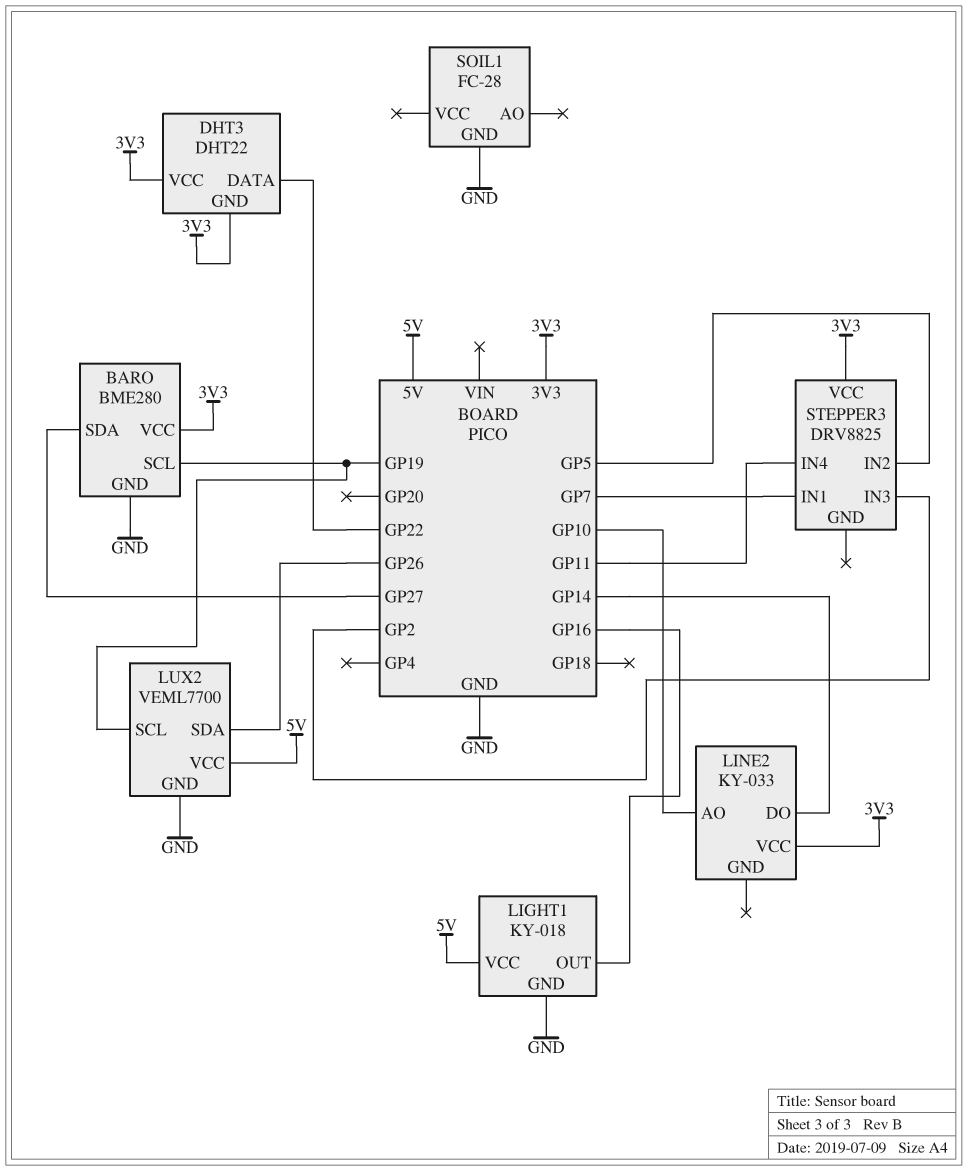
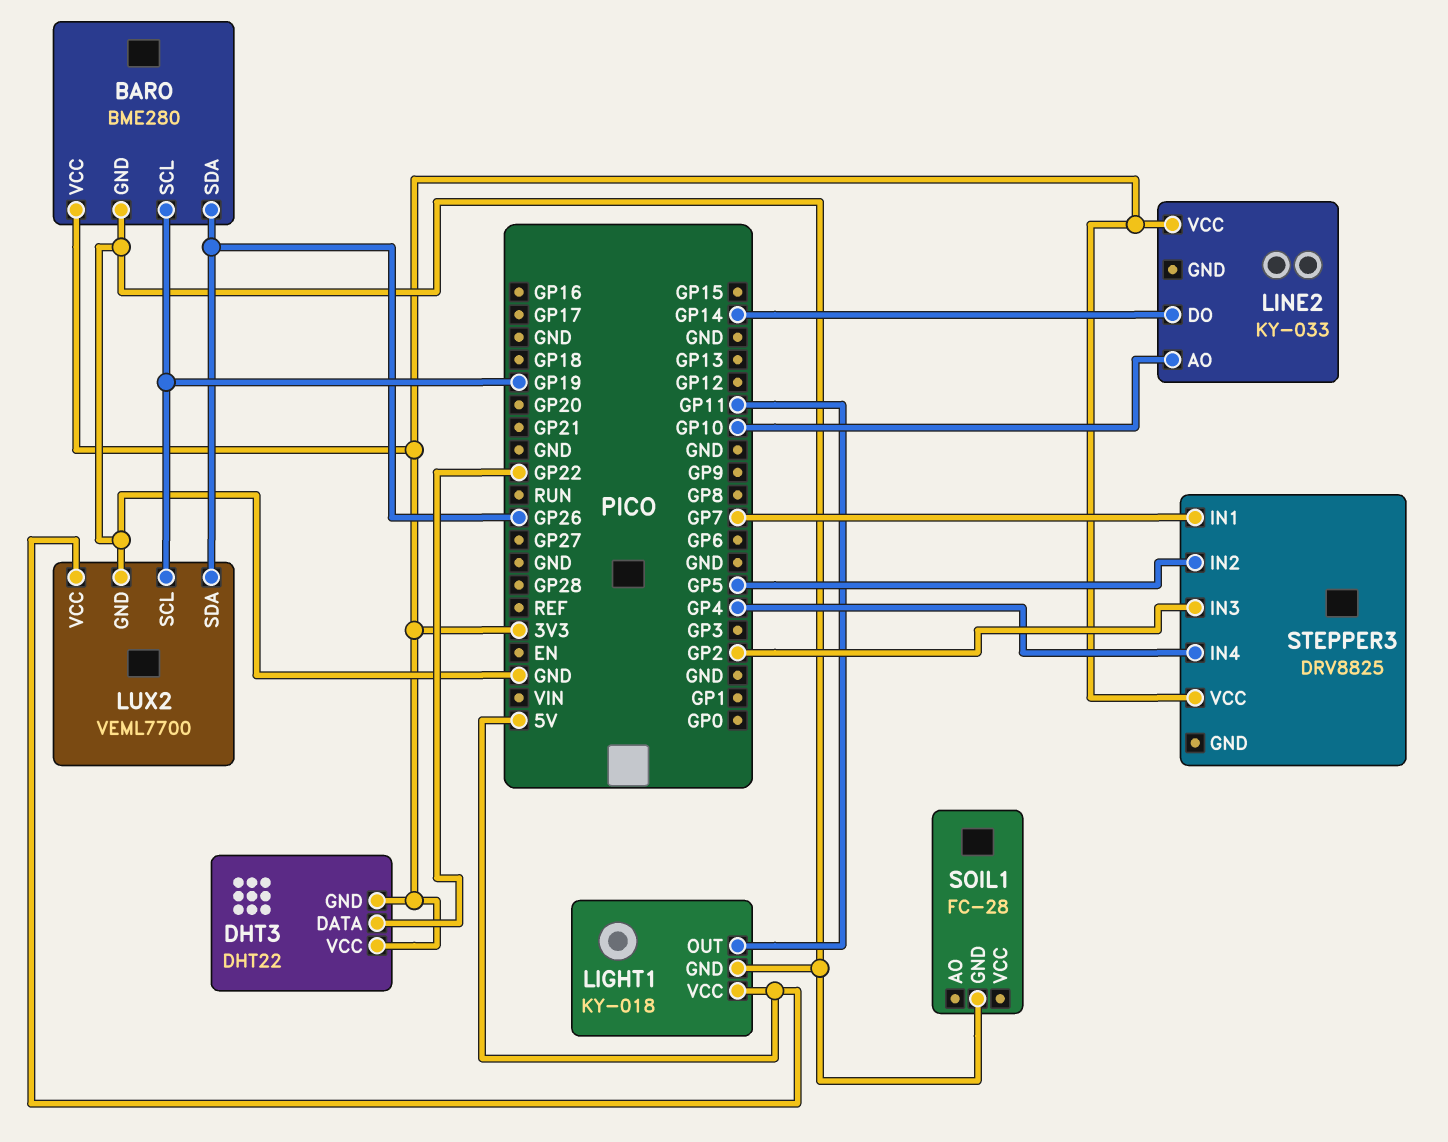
BARO pin SDA: GP27 -> GP26
LIGHT1 pin OUT: GP16 -> GP11
STEPPER3 pin IN4: GP11 -> GP4

